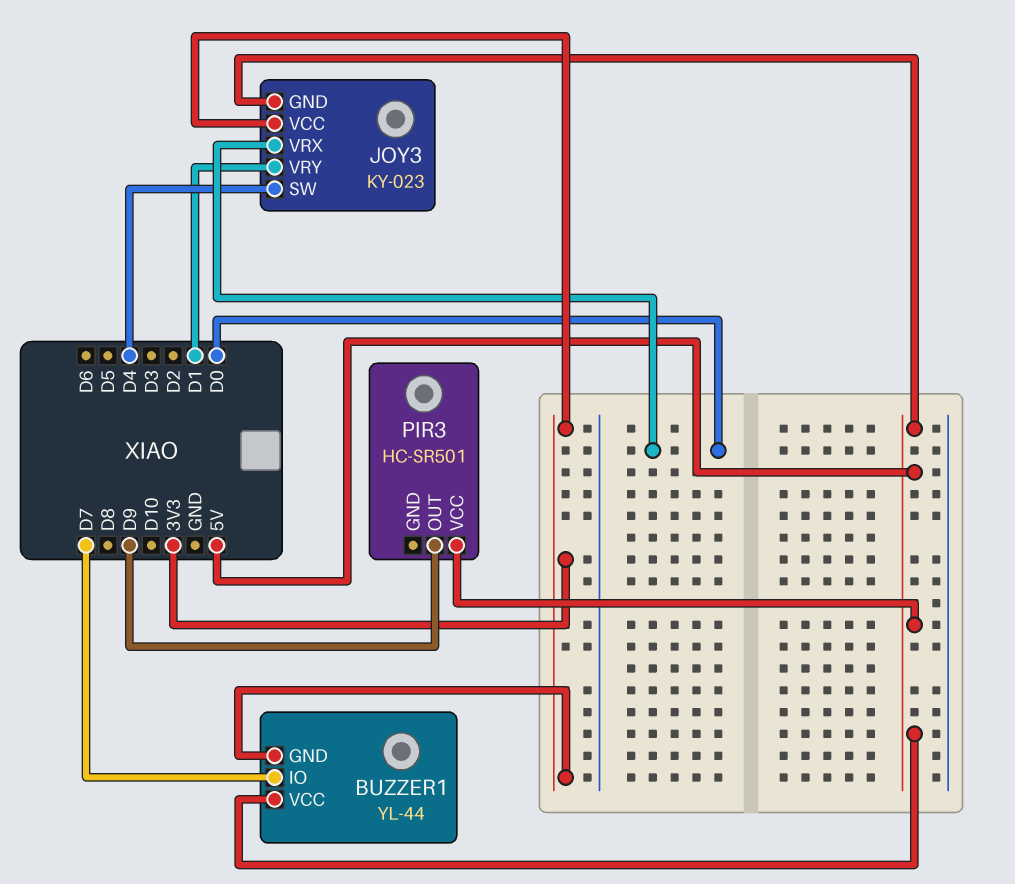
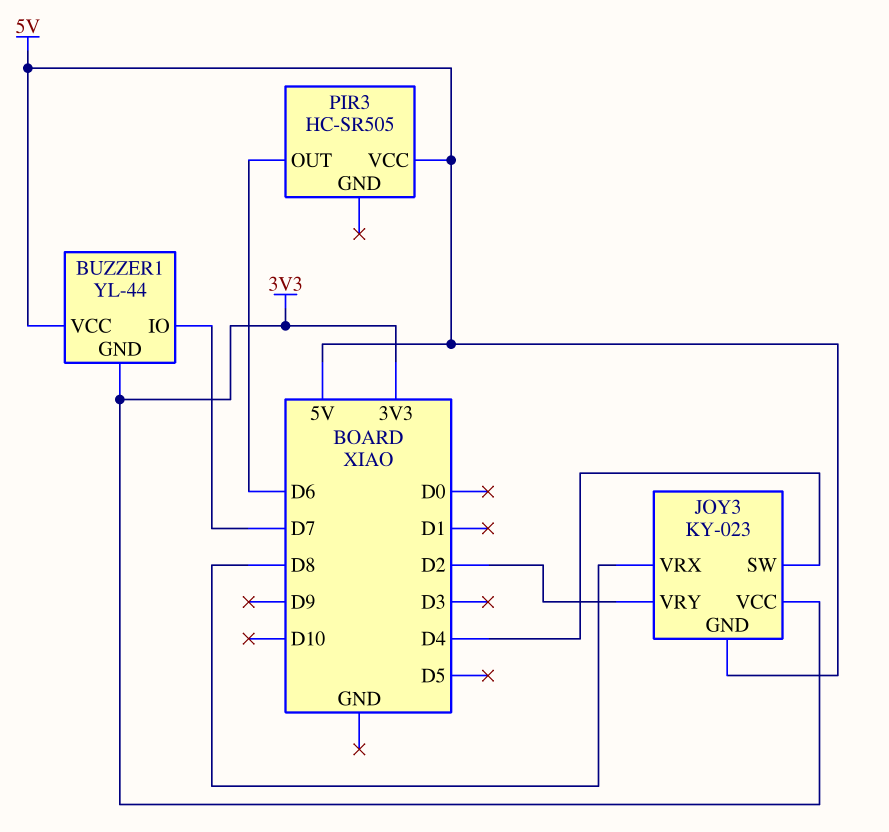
JOY3 pin VRX: D0 -> D8
JOY3 pin VRY: D1 -> D2
PIR3: HC-SR501 -> HC-SR505
PIR3 pin OUT: D9 -> D6

